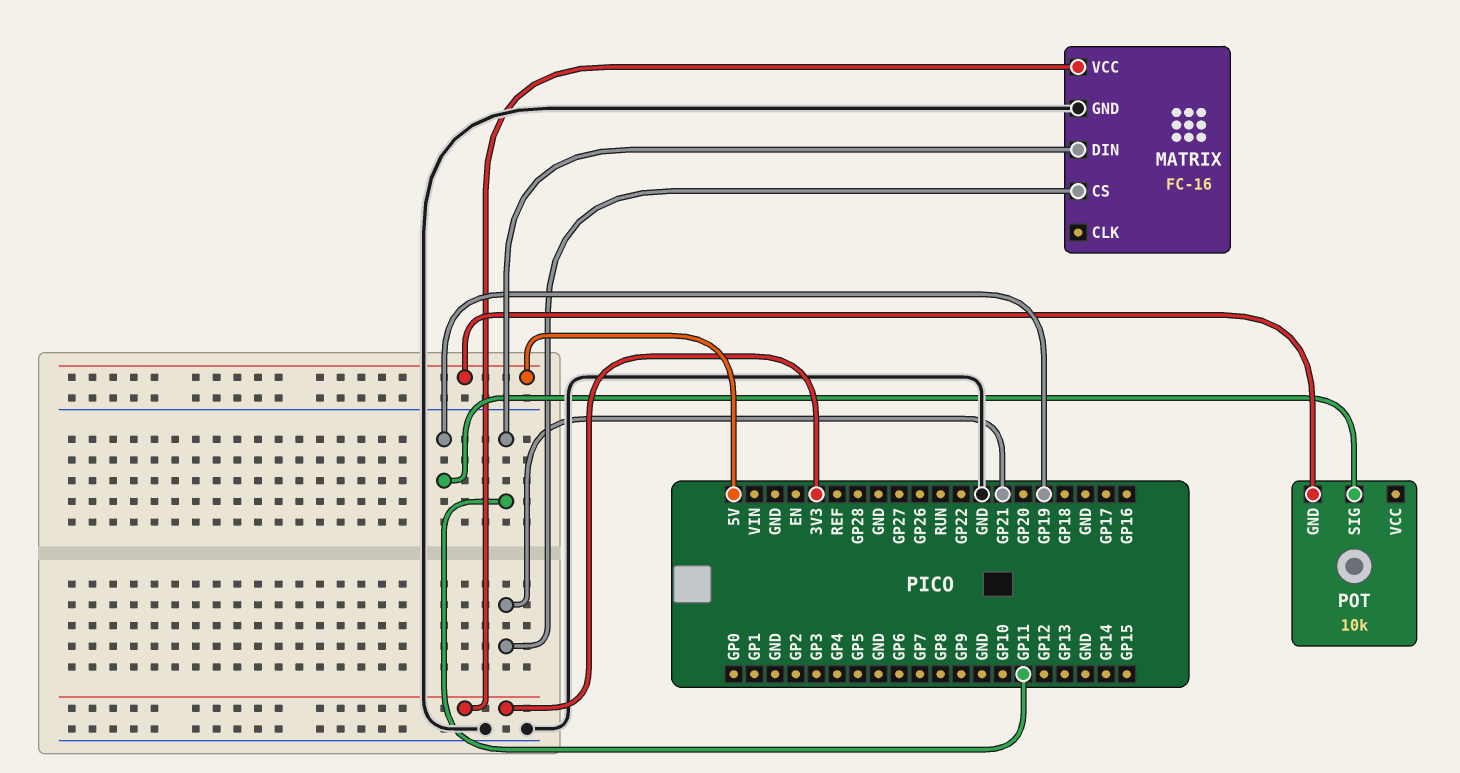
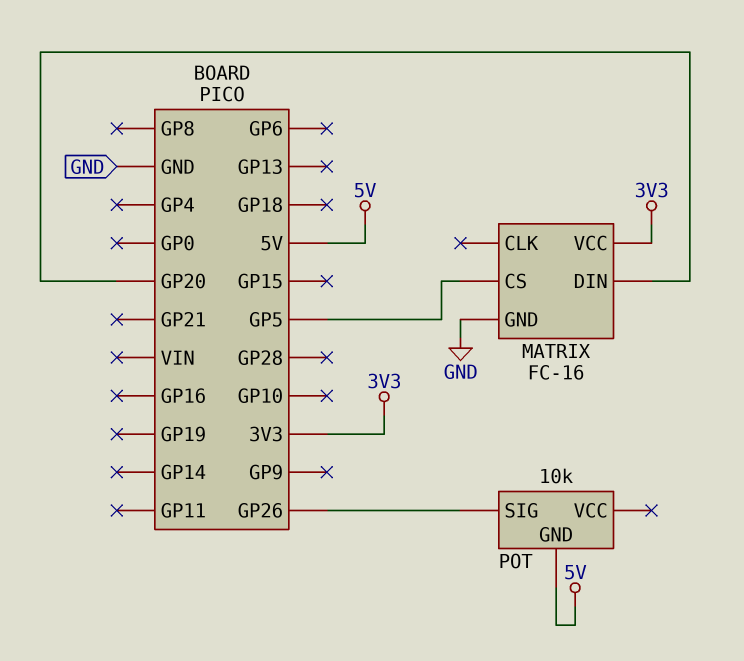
MATRIX pin CS: GP21 -> GP5
MATRIX pin DIN: GP11 -> GP20
POT pin SIG: GP19 -> GP26

